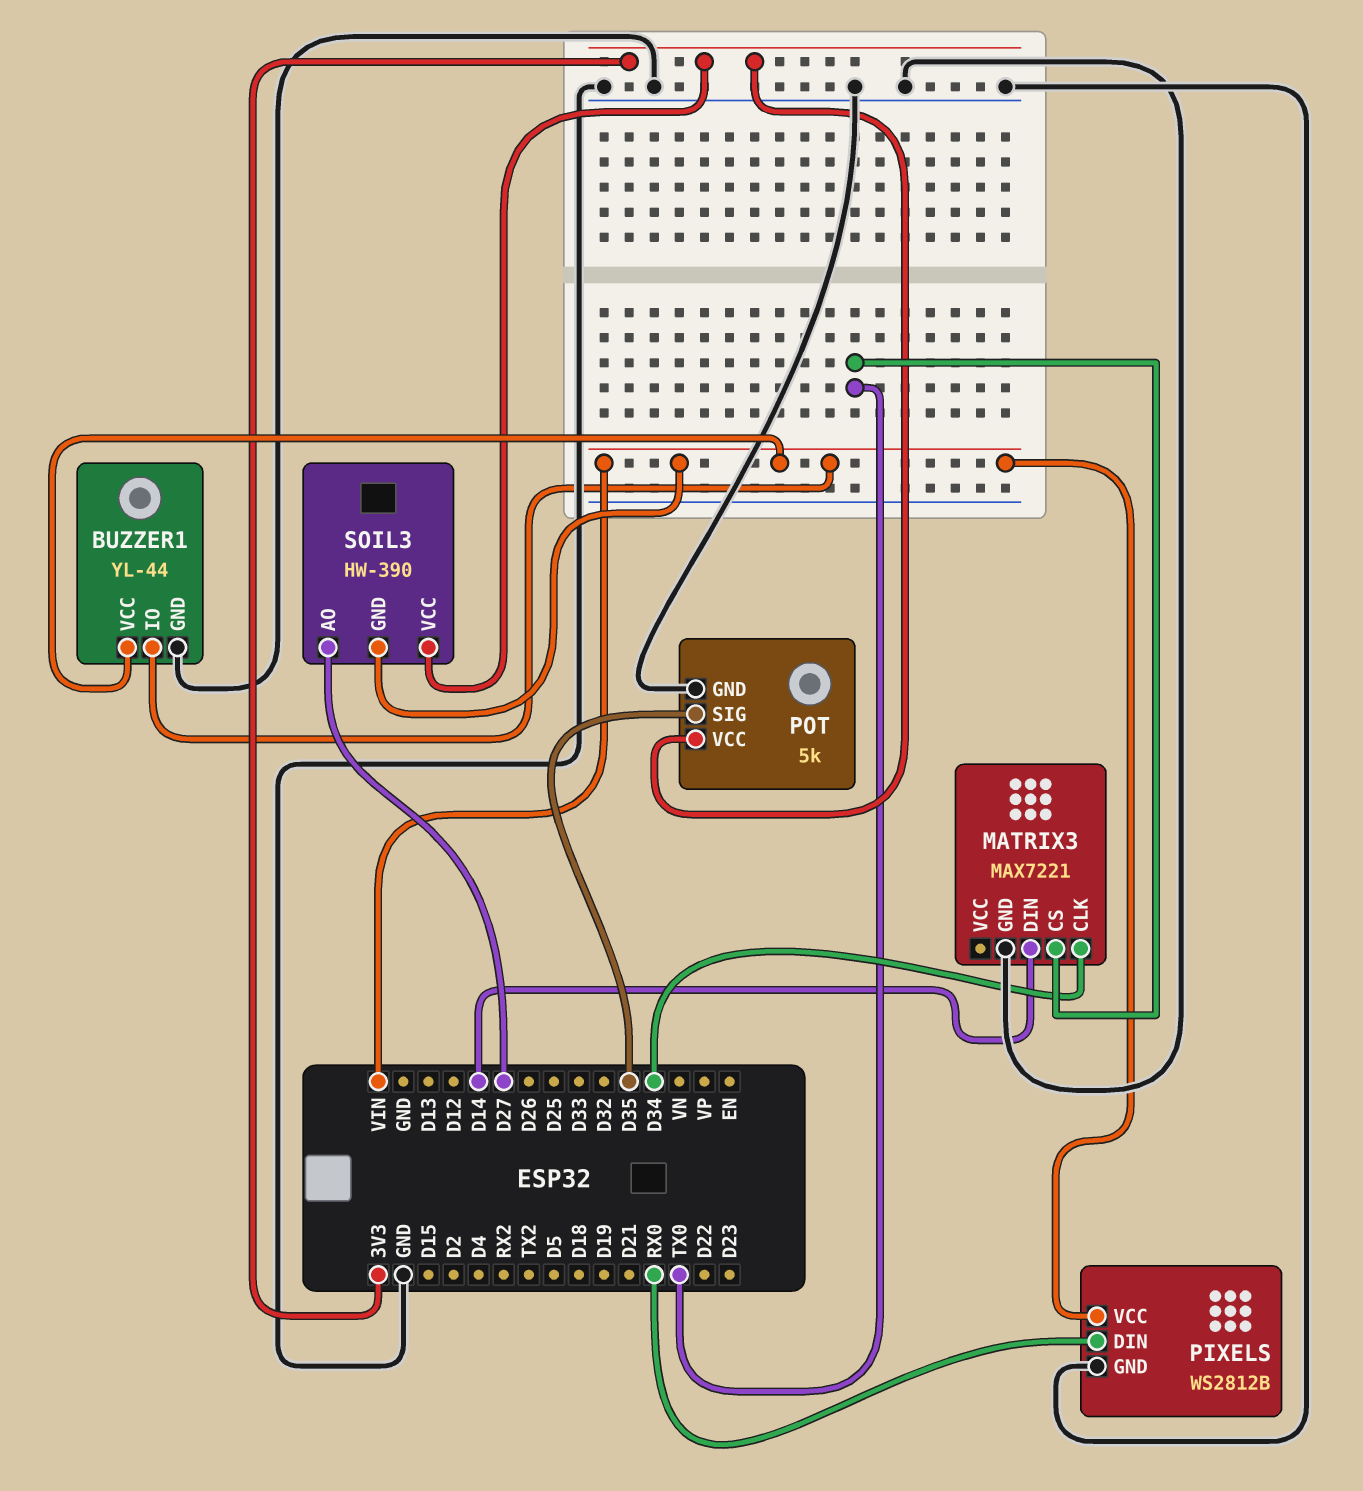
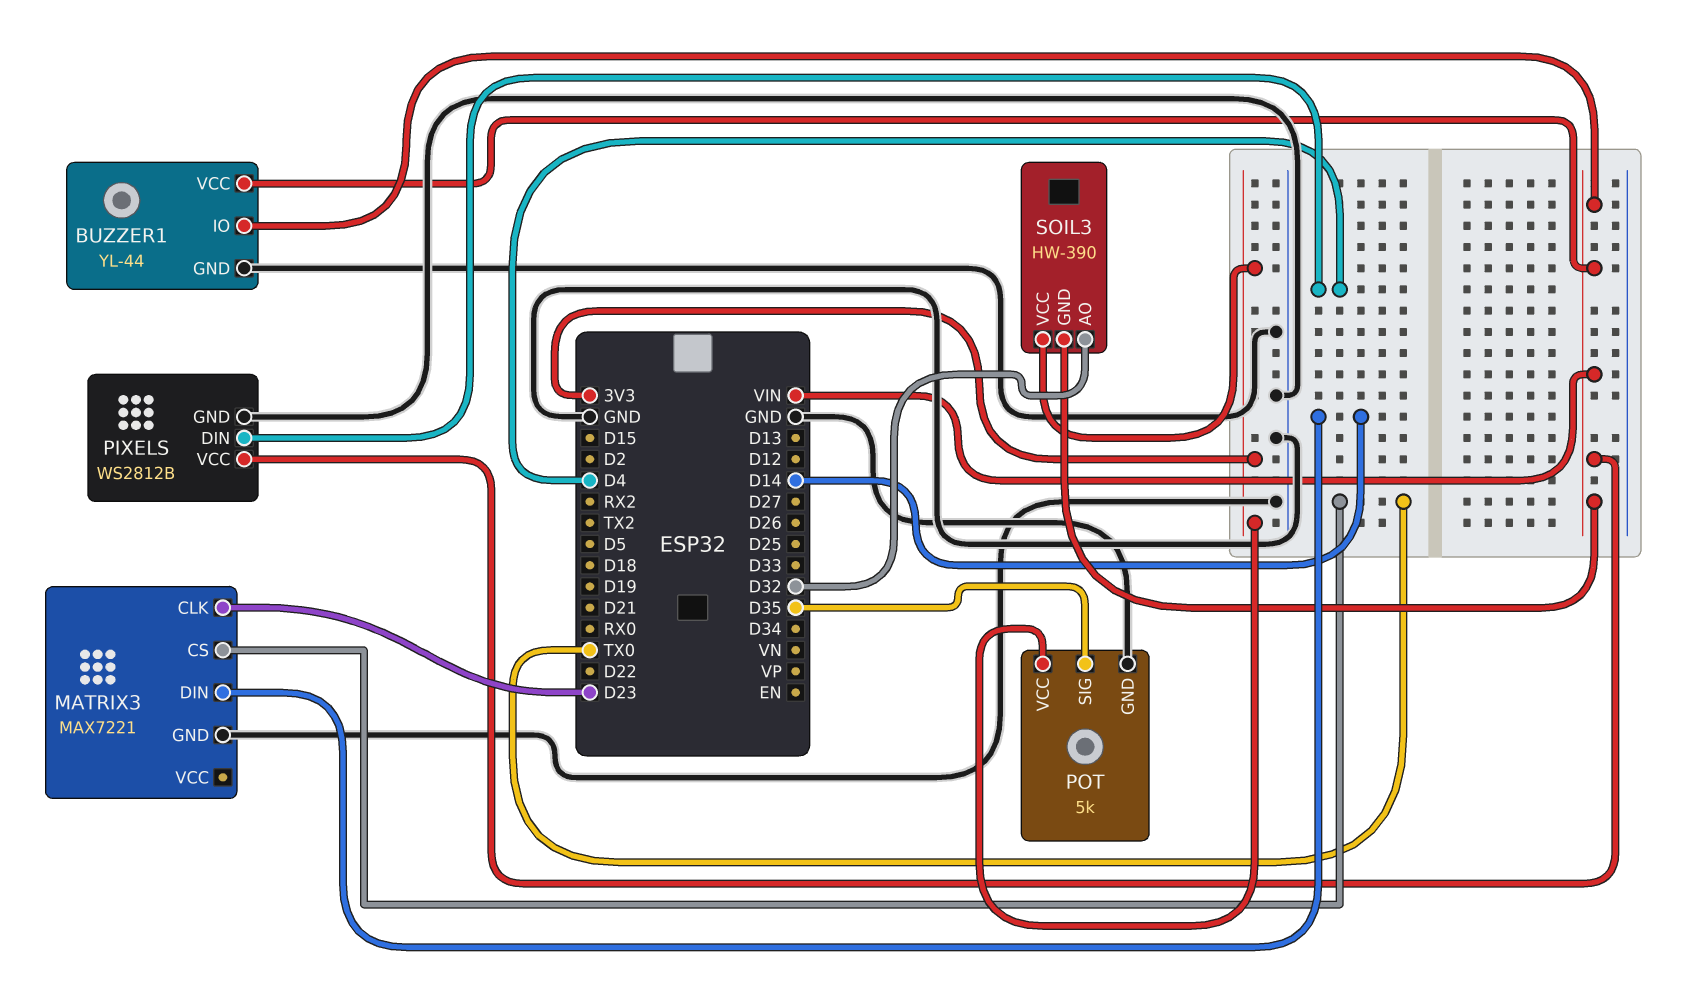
MATRIX3 pin CLK: D34 -> D23
PIXELS pin DIN: RX0 -> D4
SOIL3 pin AO: D27 -> D32

